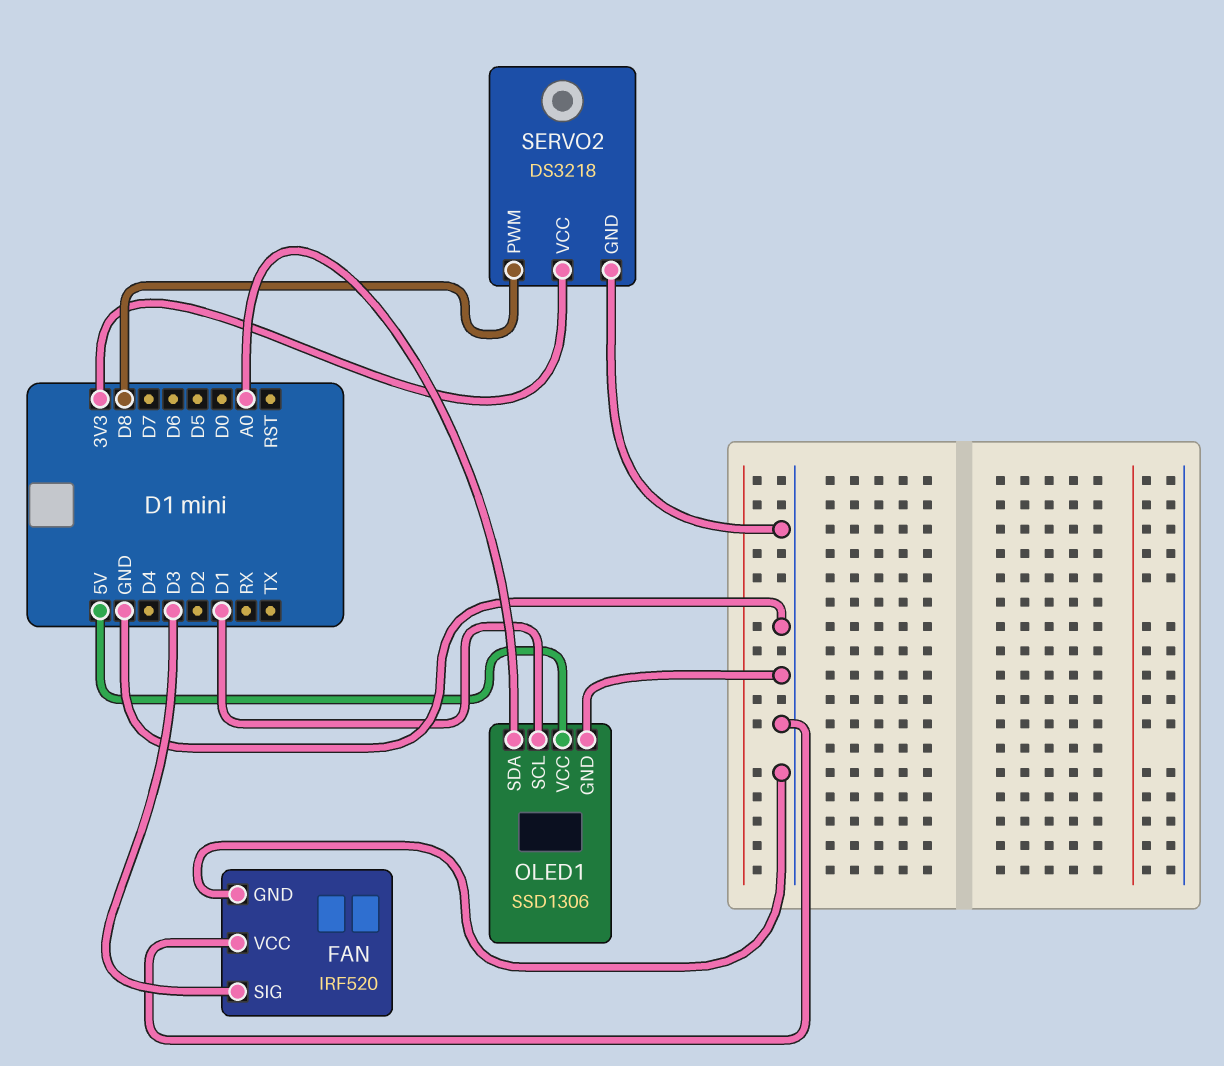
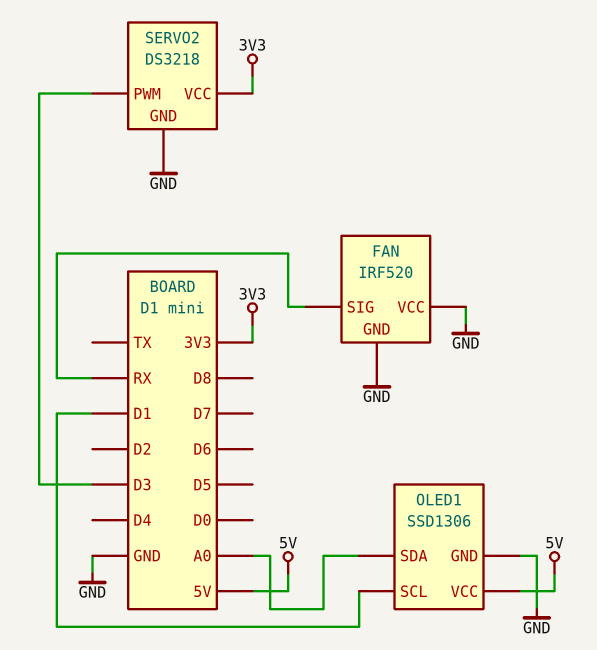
FAN pin SIG: D3 -> RX
SERVO2 pin PWM: D8 -> D3

